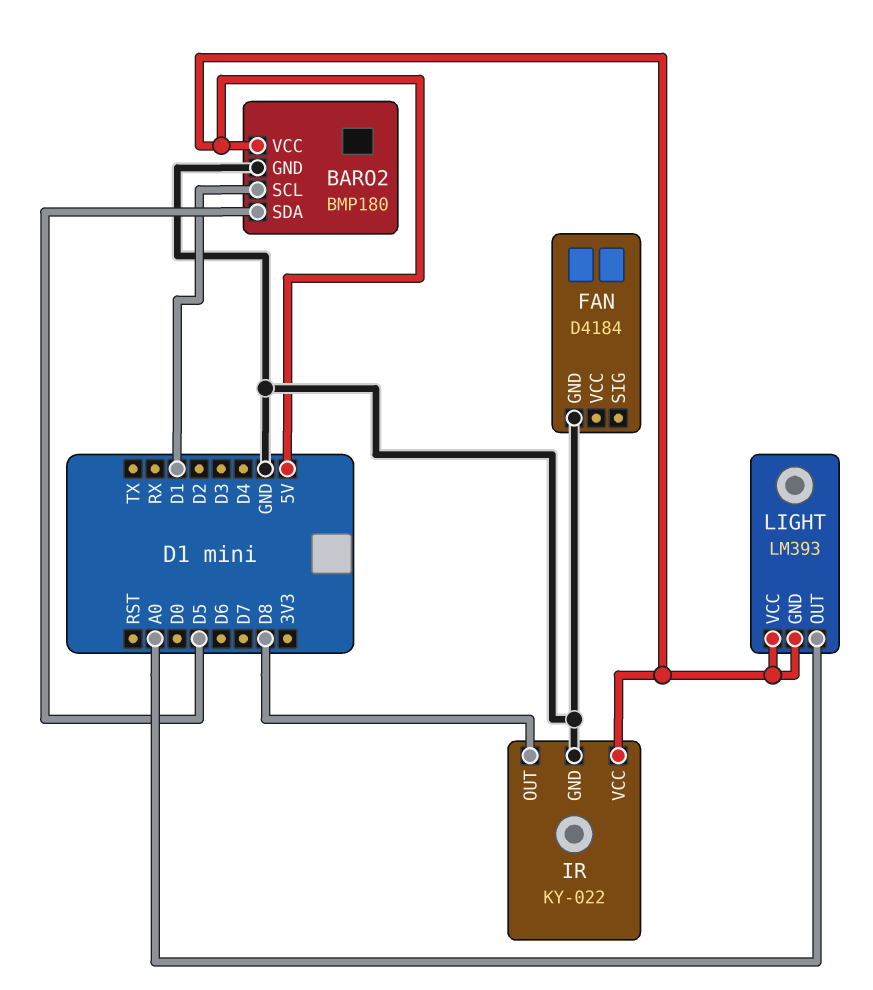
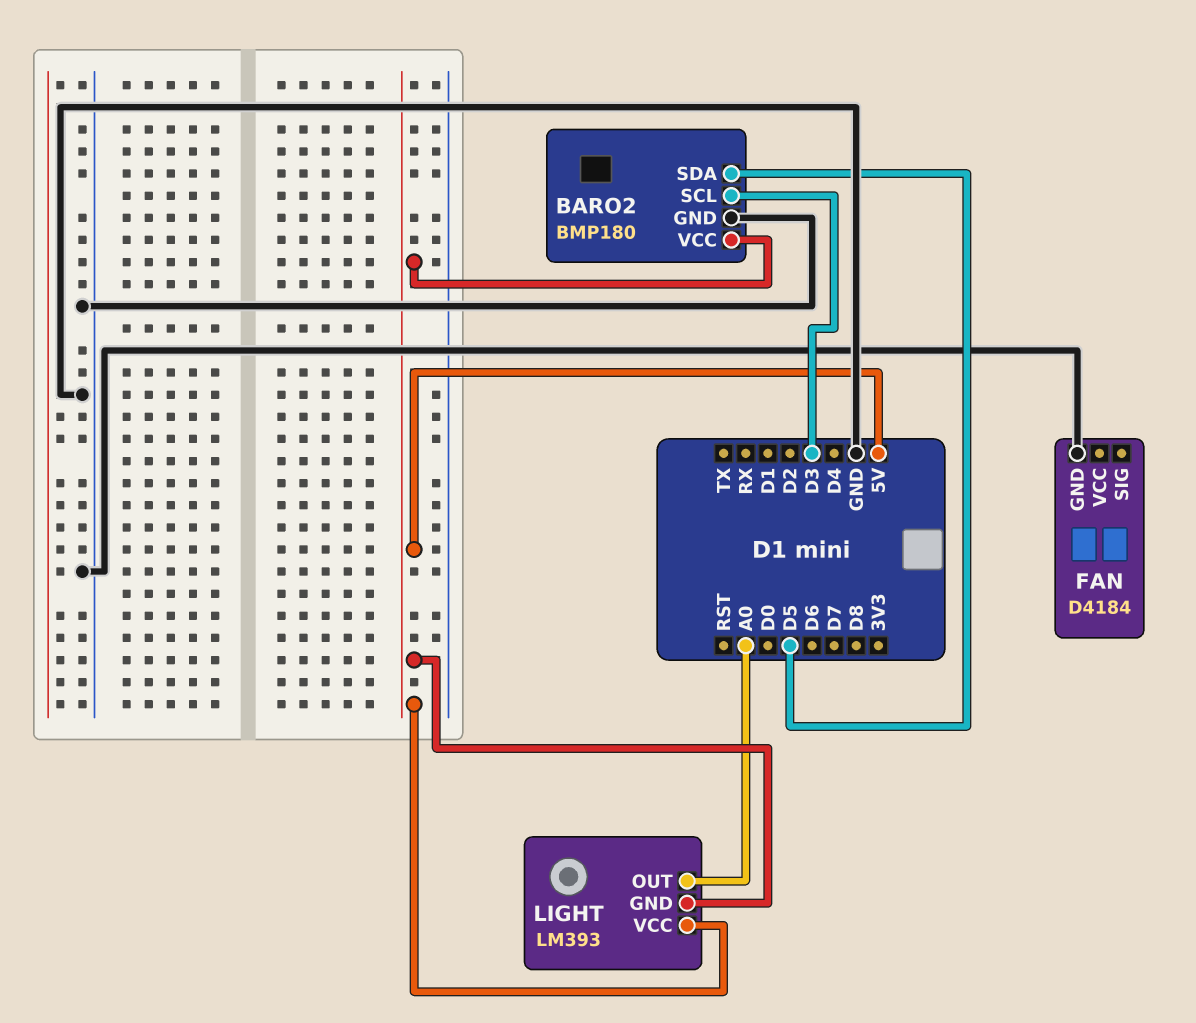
BARO2 pin SCL: D1 -> D3
IR: KY-022 -> none
IR pin GND: GND -> none
IR pin OUT: D8 -> none
IR pin VCC: 5V -> none

